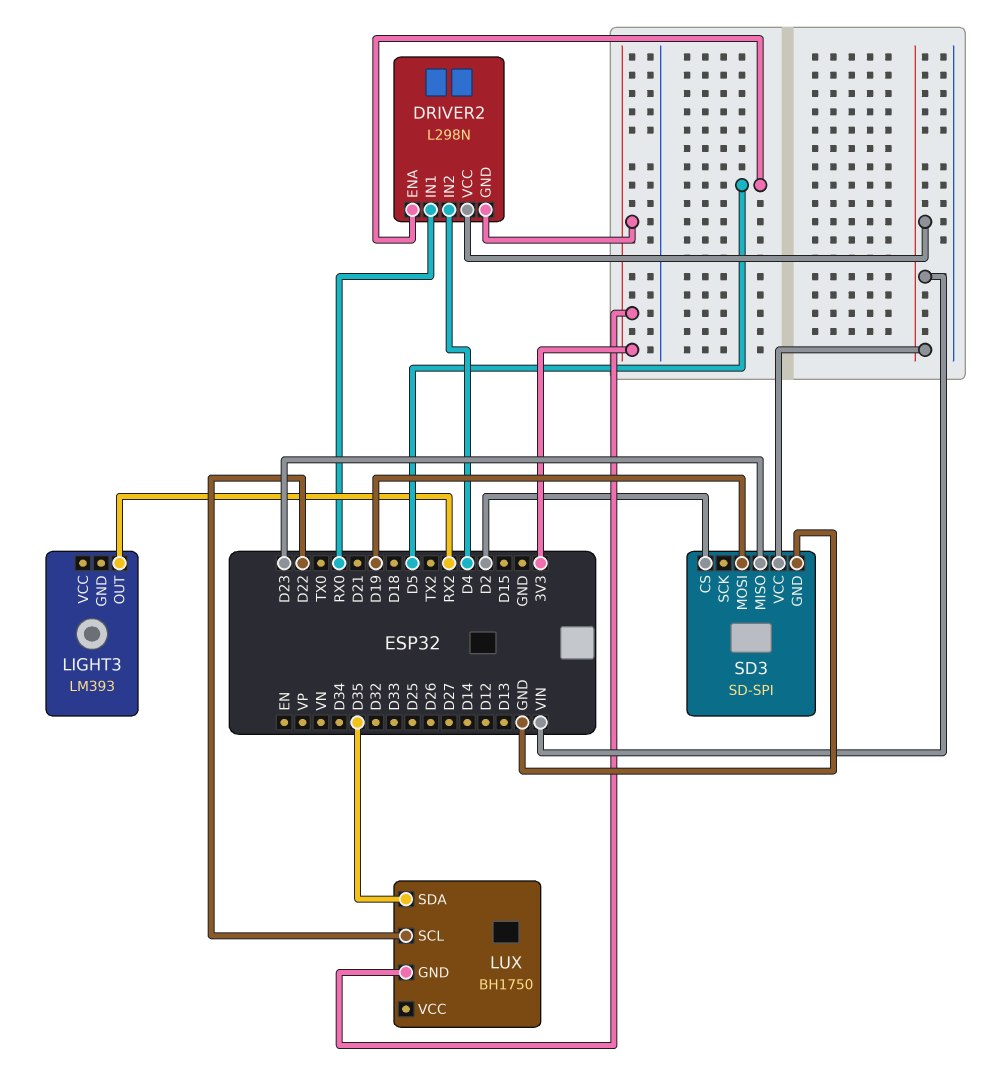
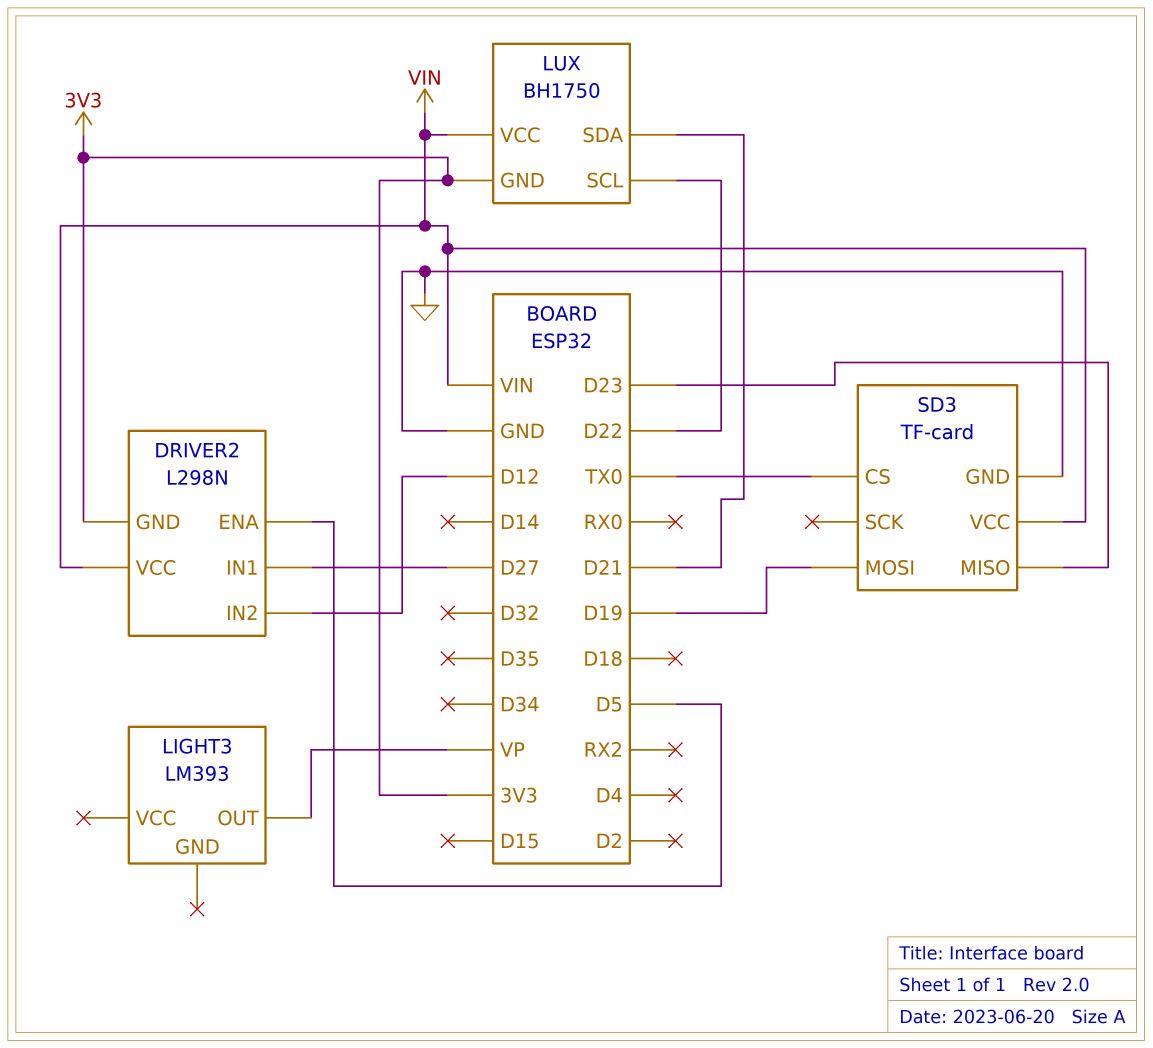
DRIVER2 pin IN1: RX0 -> D27
DRIVER2 pin IN2: D4 -> D12
LIGHT3 pin OUT: RX2 -> VP
LUX pin SDA: D35 -> D21
LUX pin VCC: none -> VIN
SD3: SD-SPI -> TF-card
SD3 pin CS: D2 -> TX0

